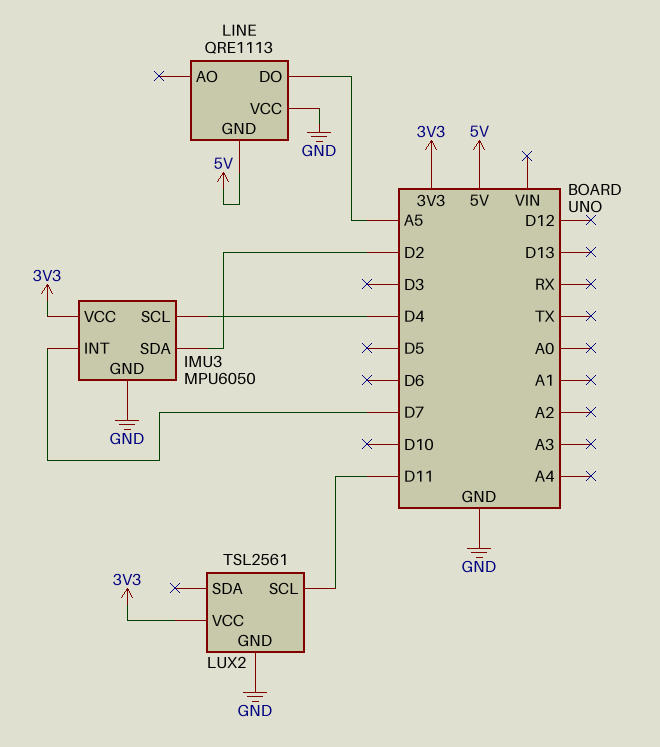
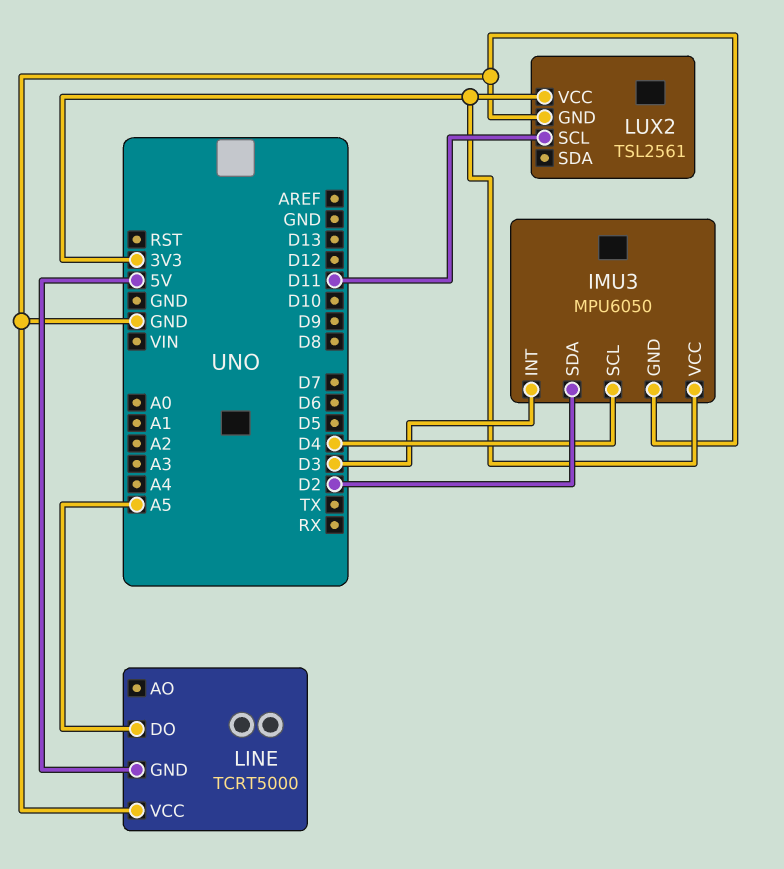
IMU3 pin INT: D7 -> D3
LINE: QRE1113 -> TCRT5000

